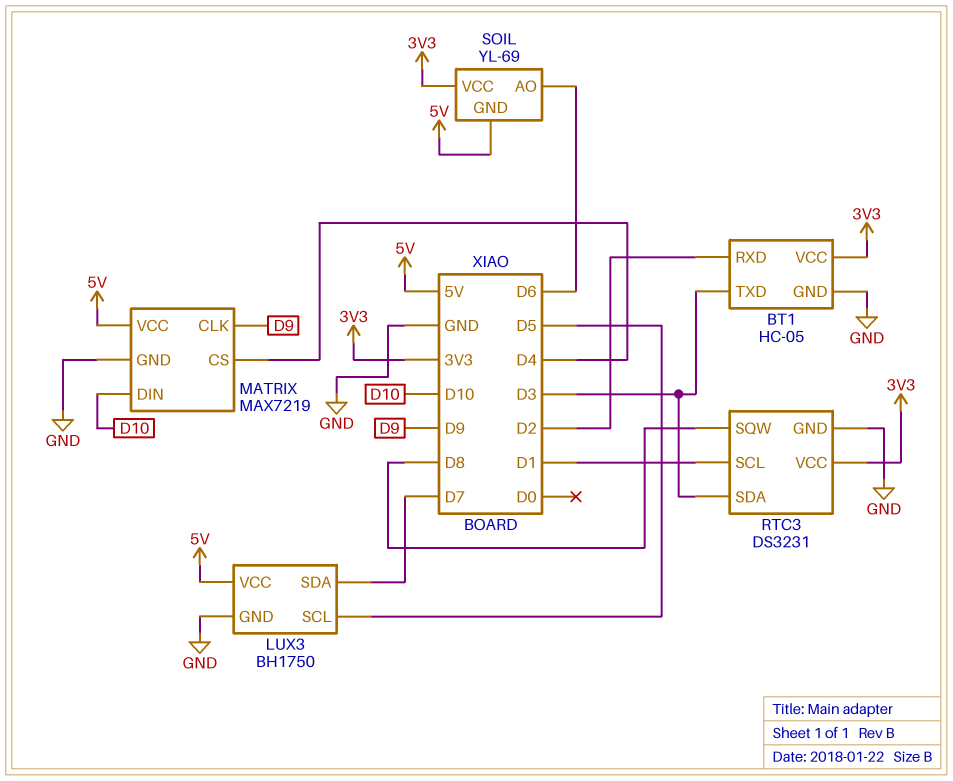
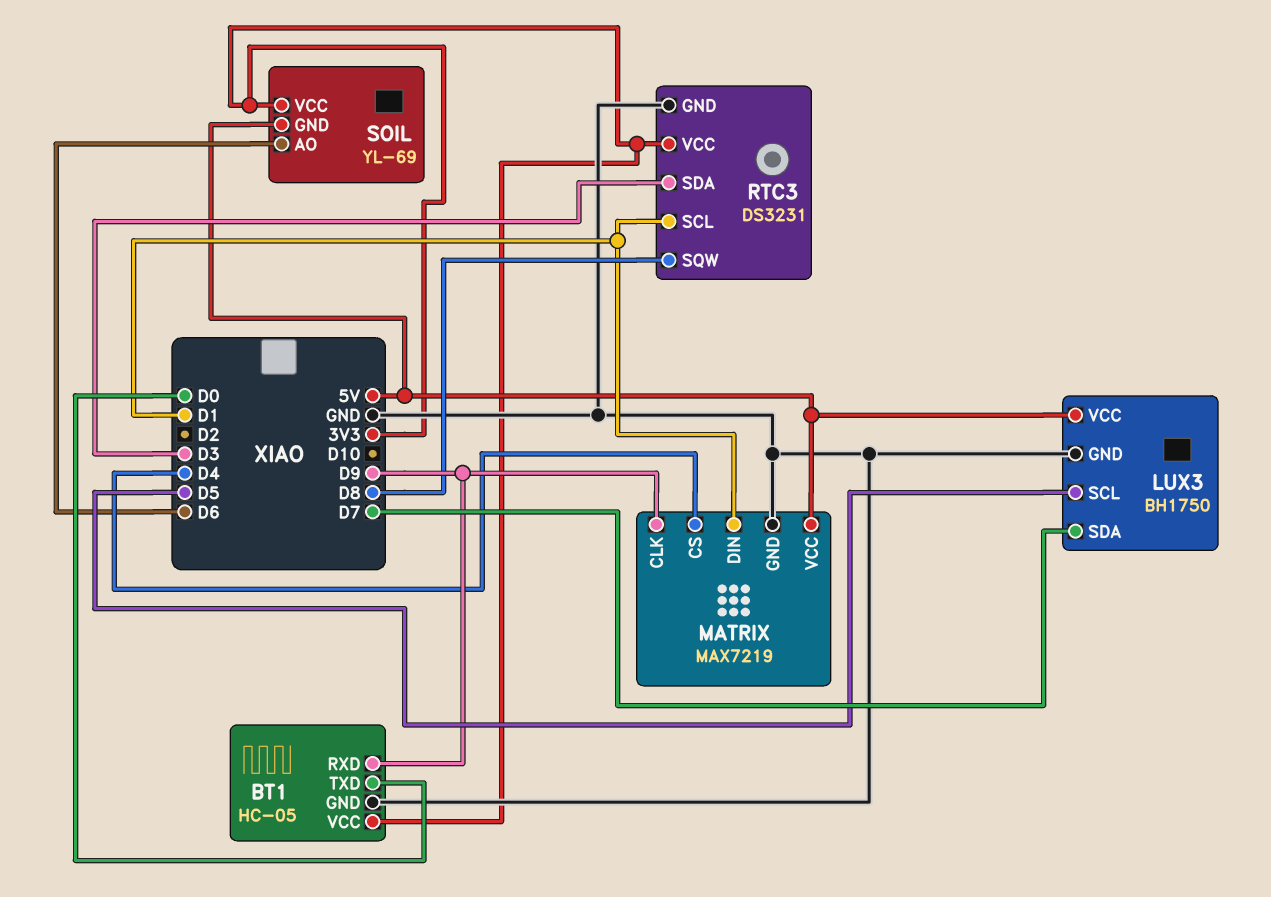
BT1 pin RXD: D2 -> D9
BT1 pin TXD: D3 -> D0
MATRIX pin DIN: D10 -> D1

